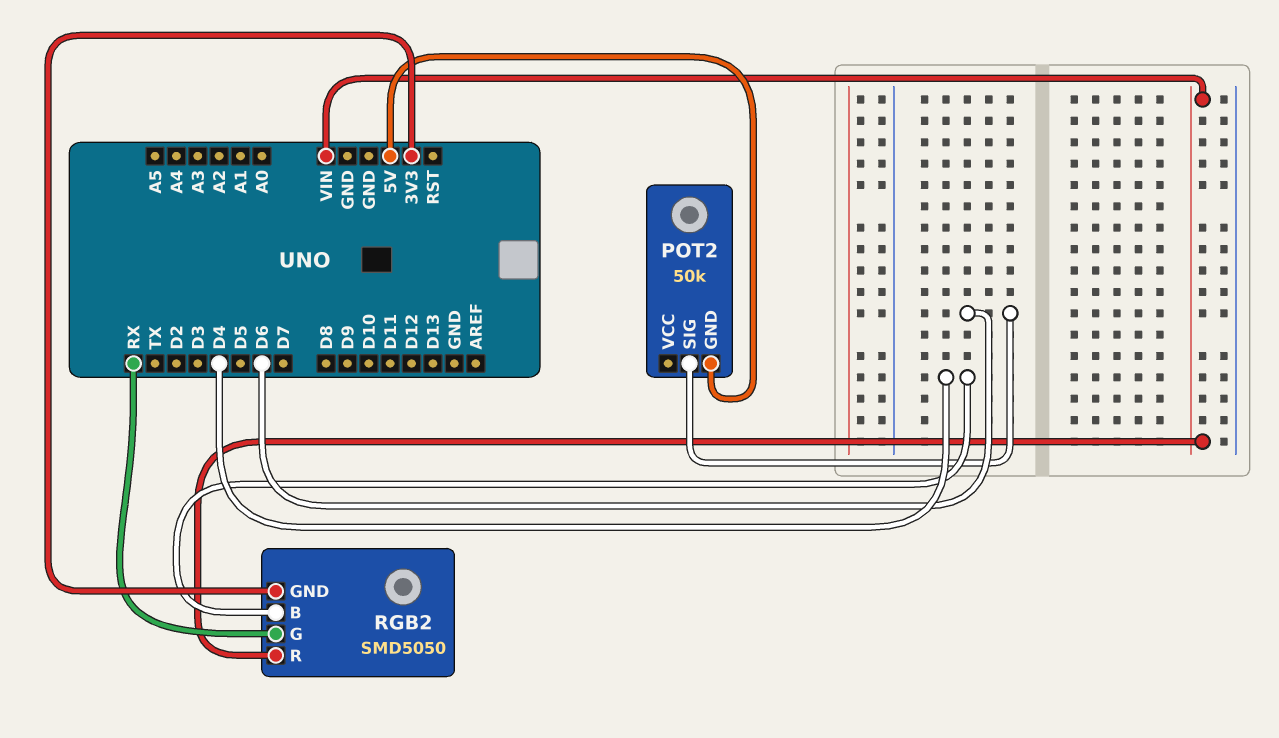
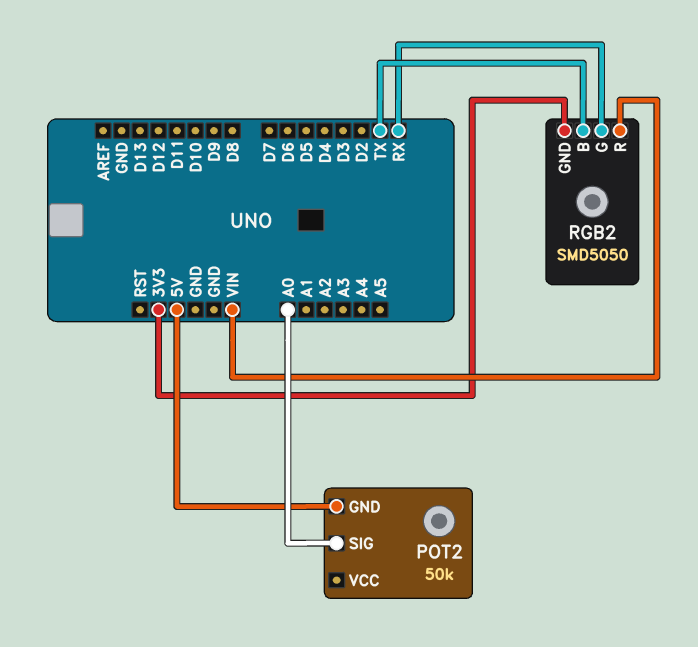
POT2 pin SIG: D6 -> A0
RGB2 pin B: D4 -> TX

